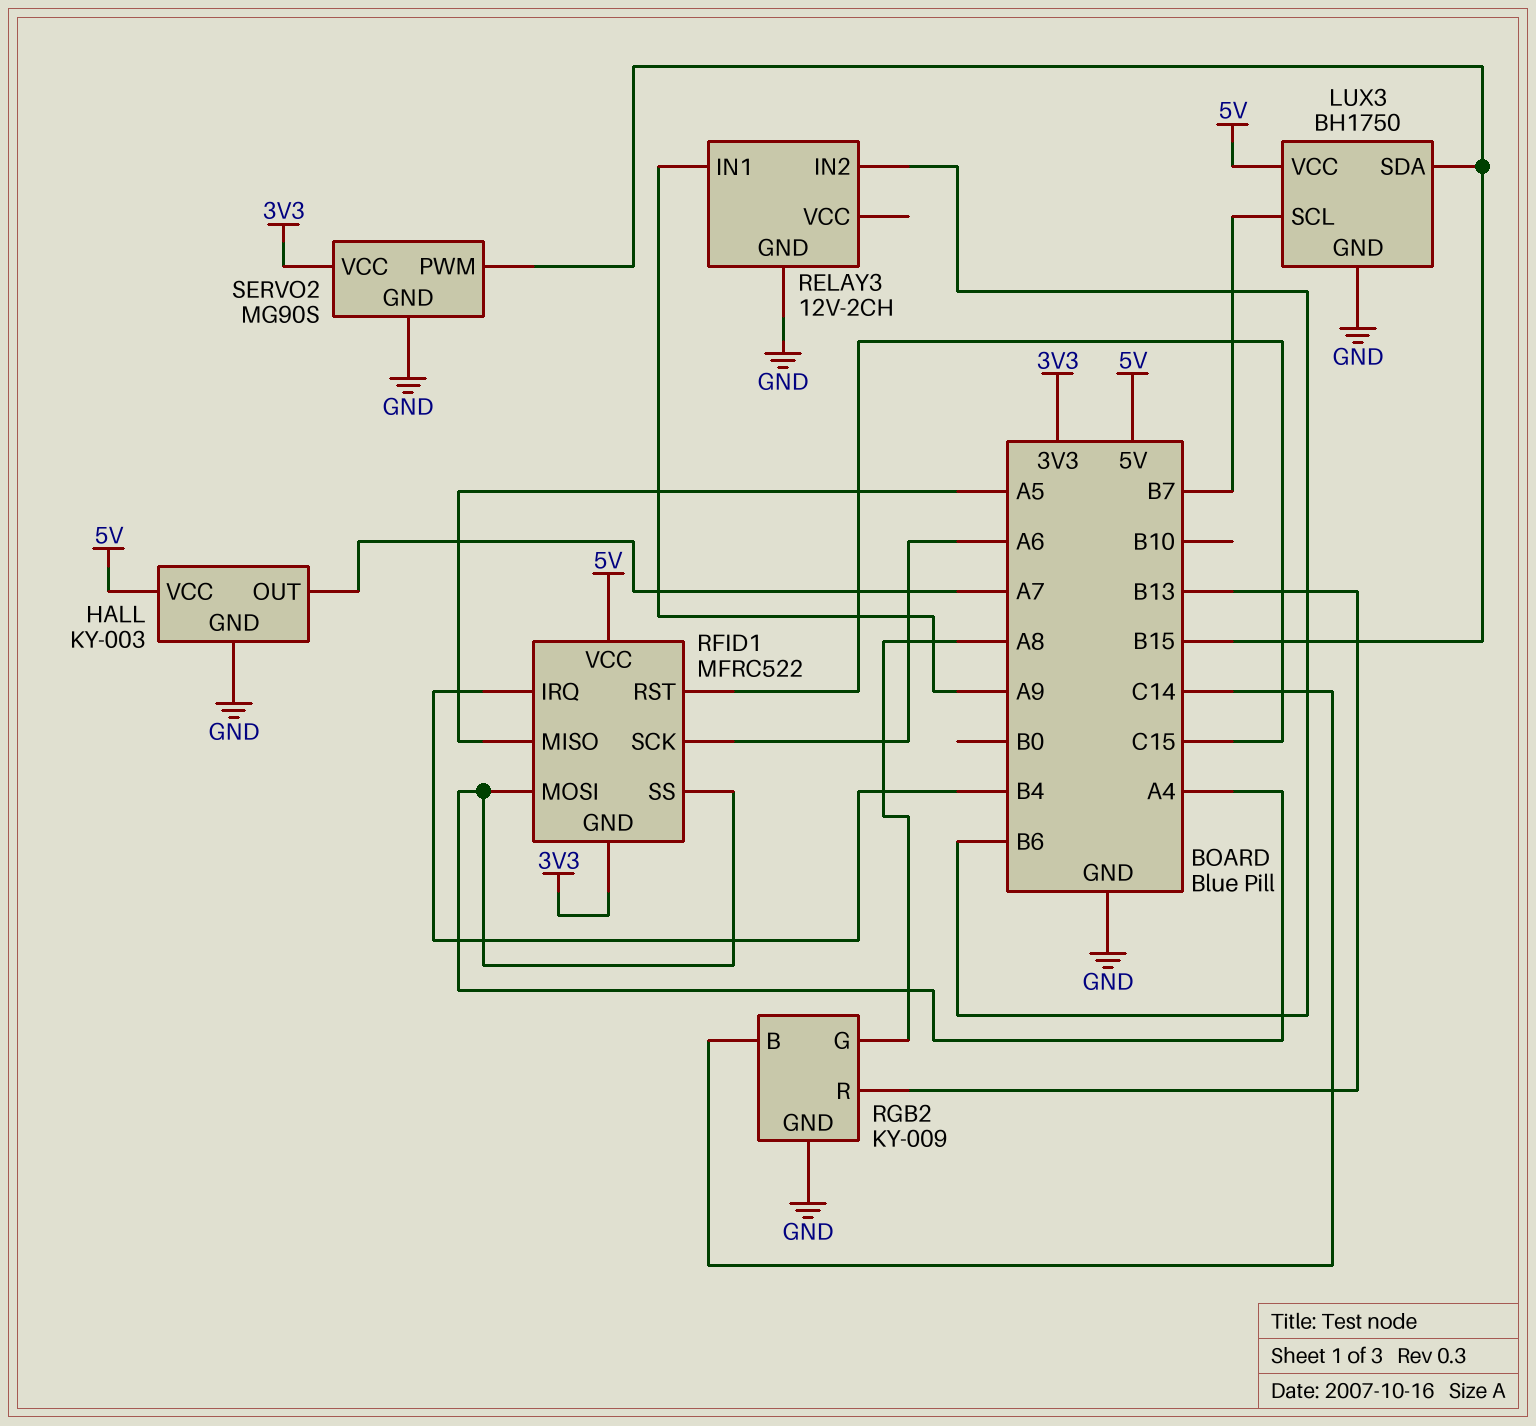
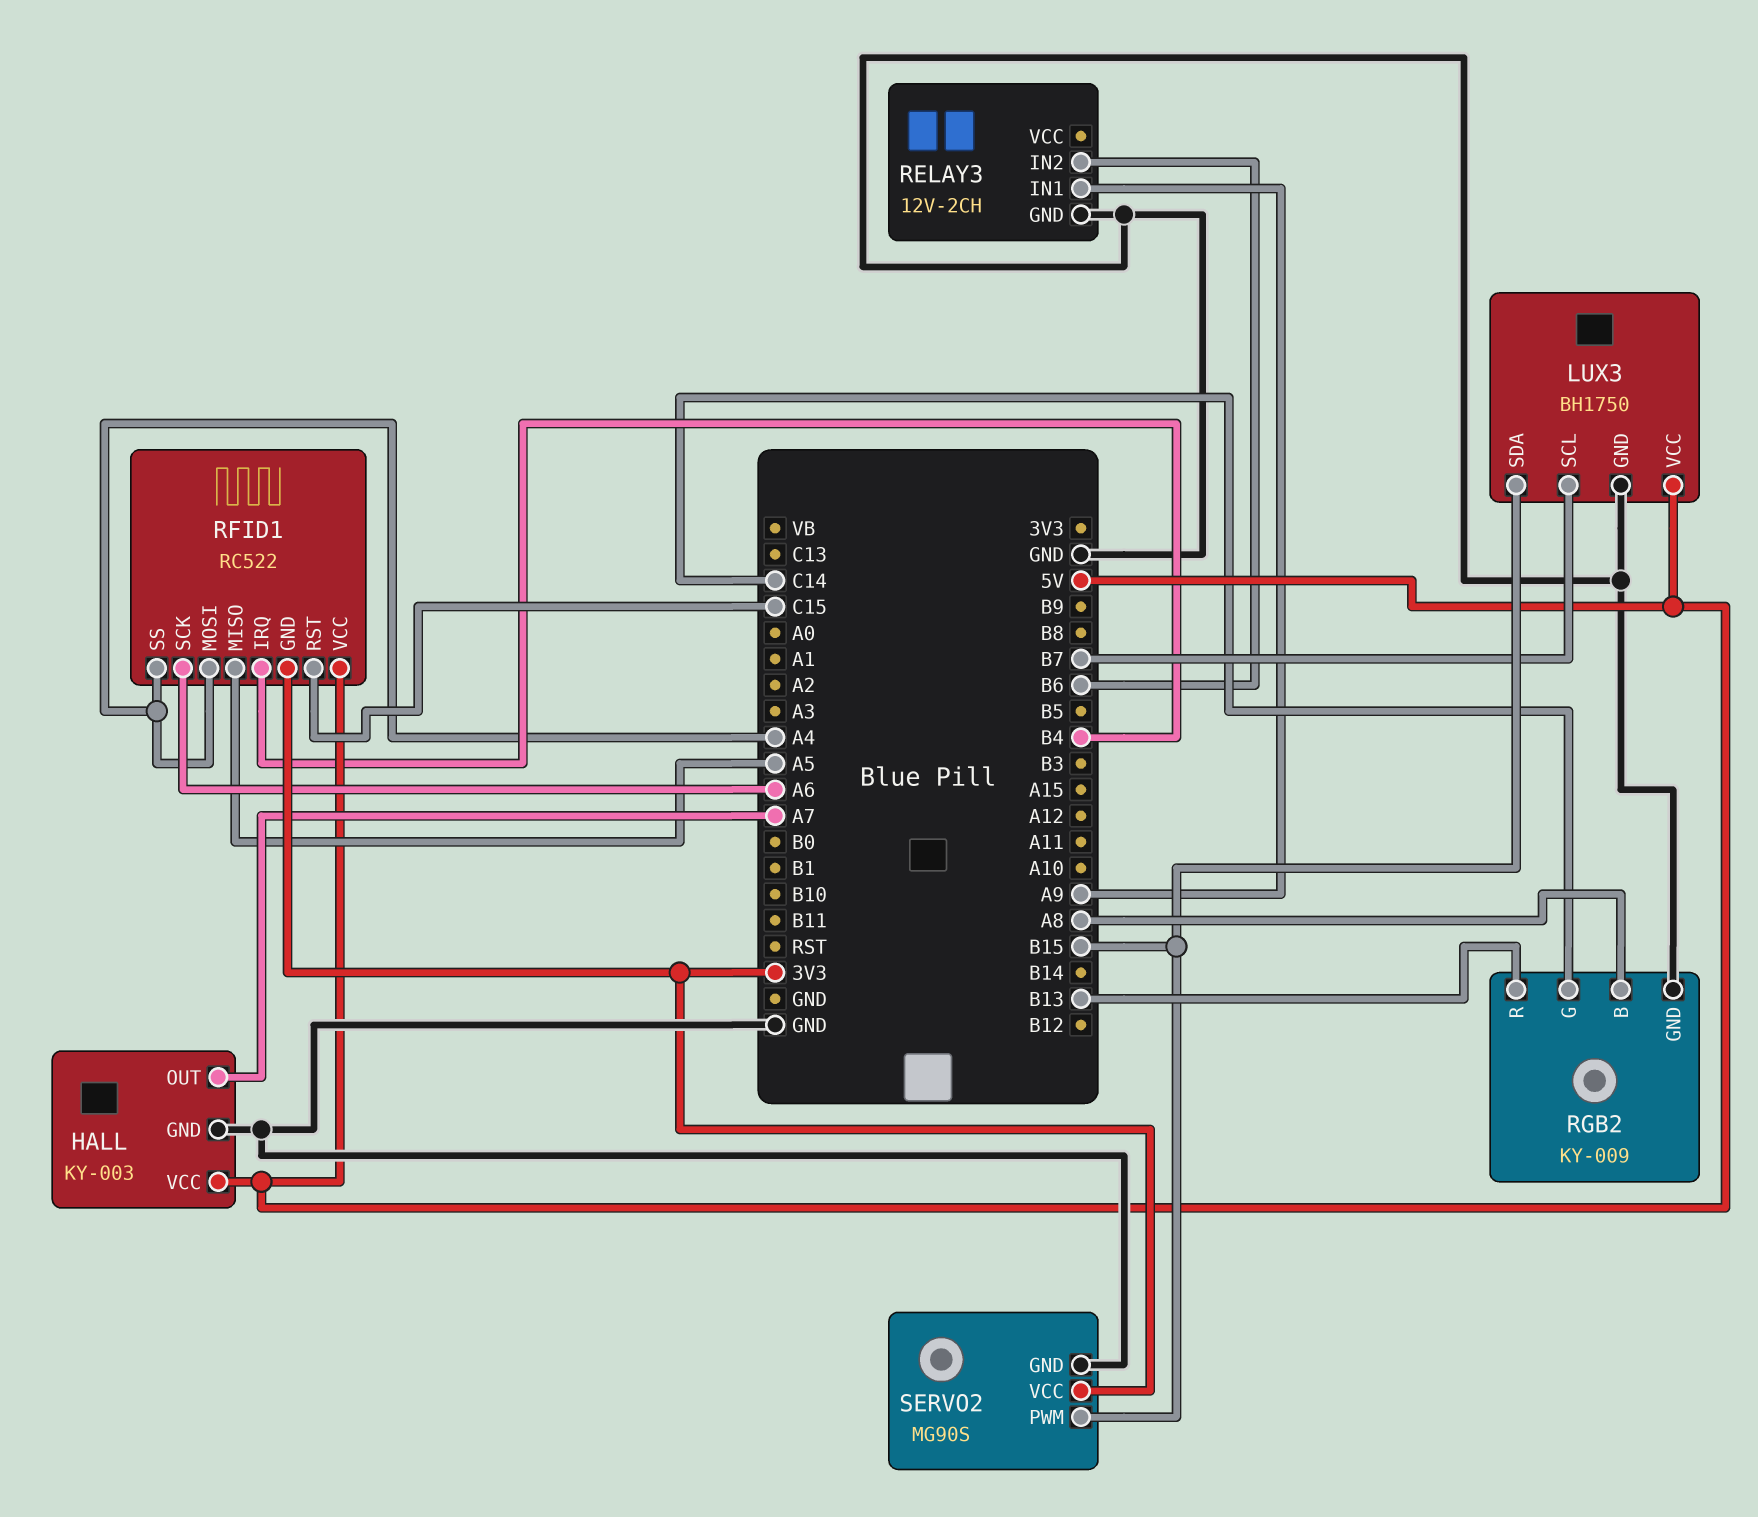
RFID1: MFRC522 -> RC522
RGB2 pin B: C14 -> A8
RGB2 pin G: A8 -> C14

